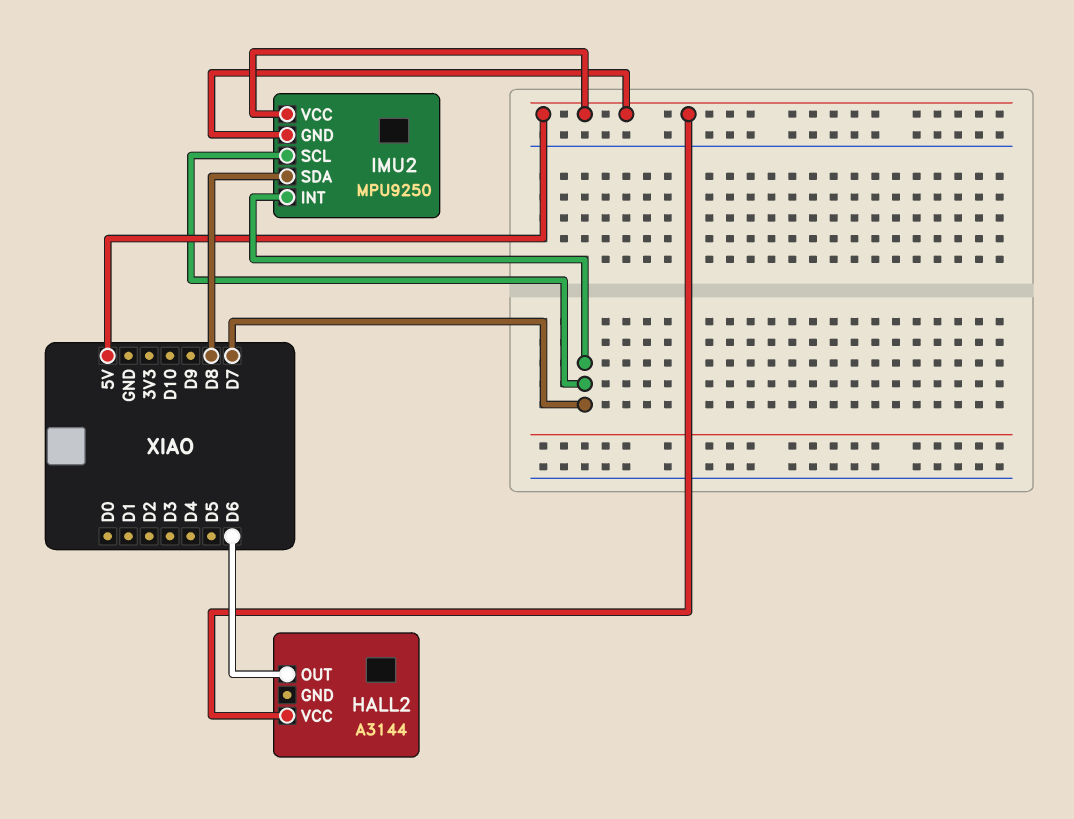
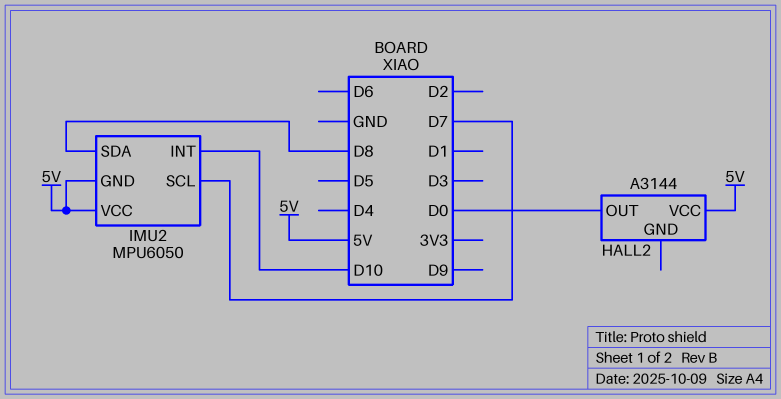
HALL2 pin OUT: D6 -> D0
IMU2: MPU9250 -> MPU6050
IMU2 pin INT: D7 -> D10

